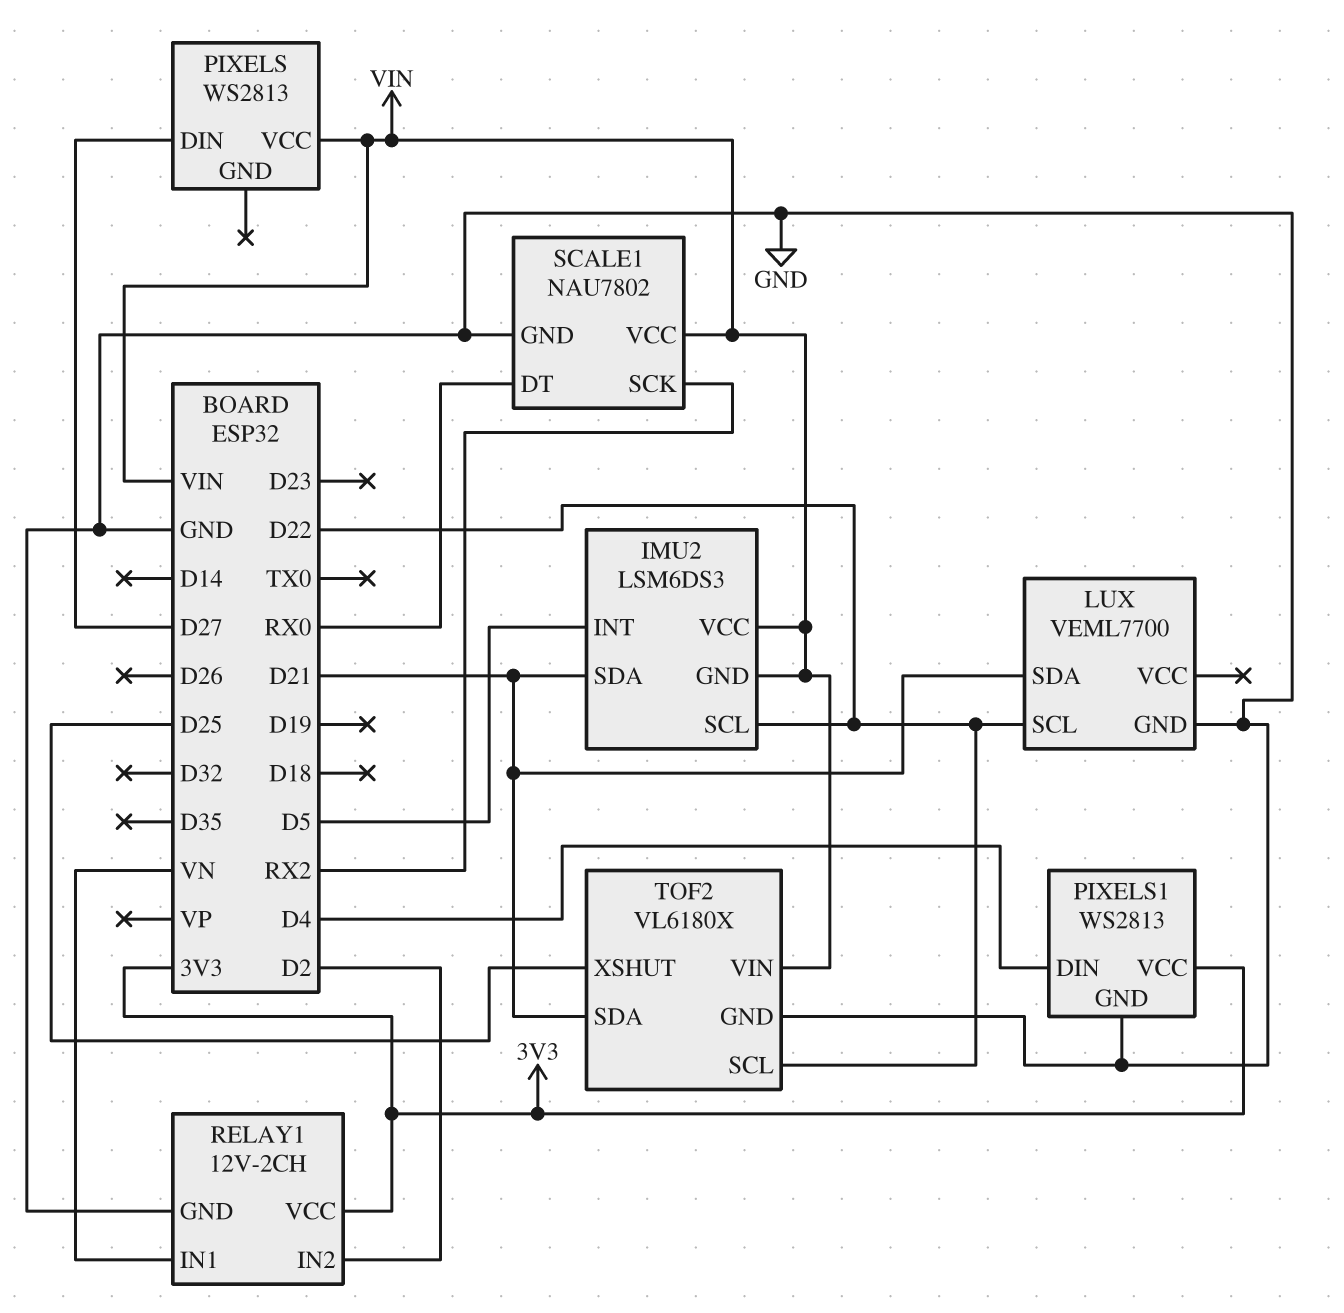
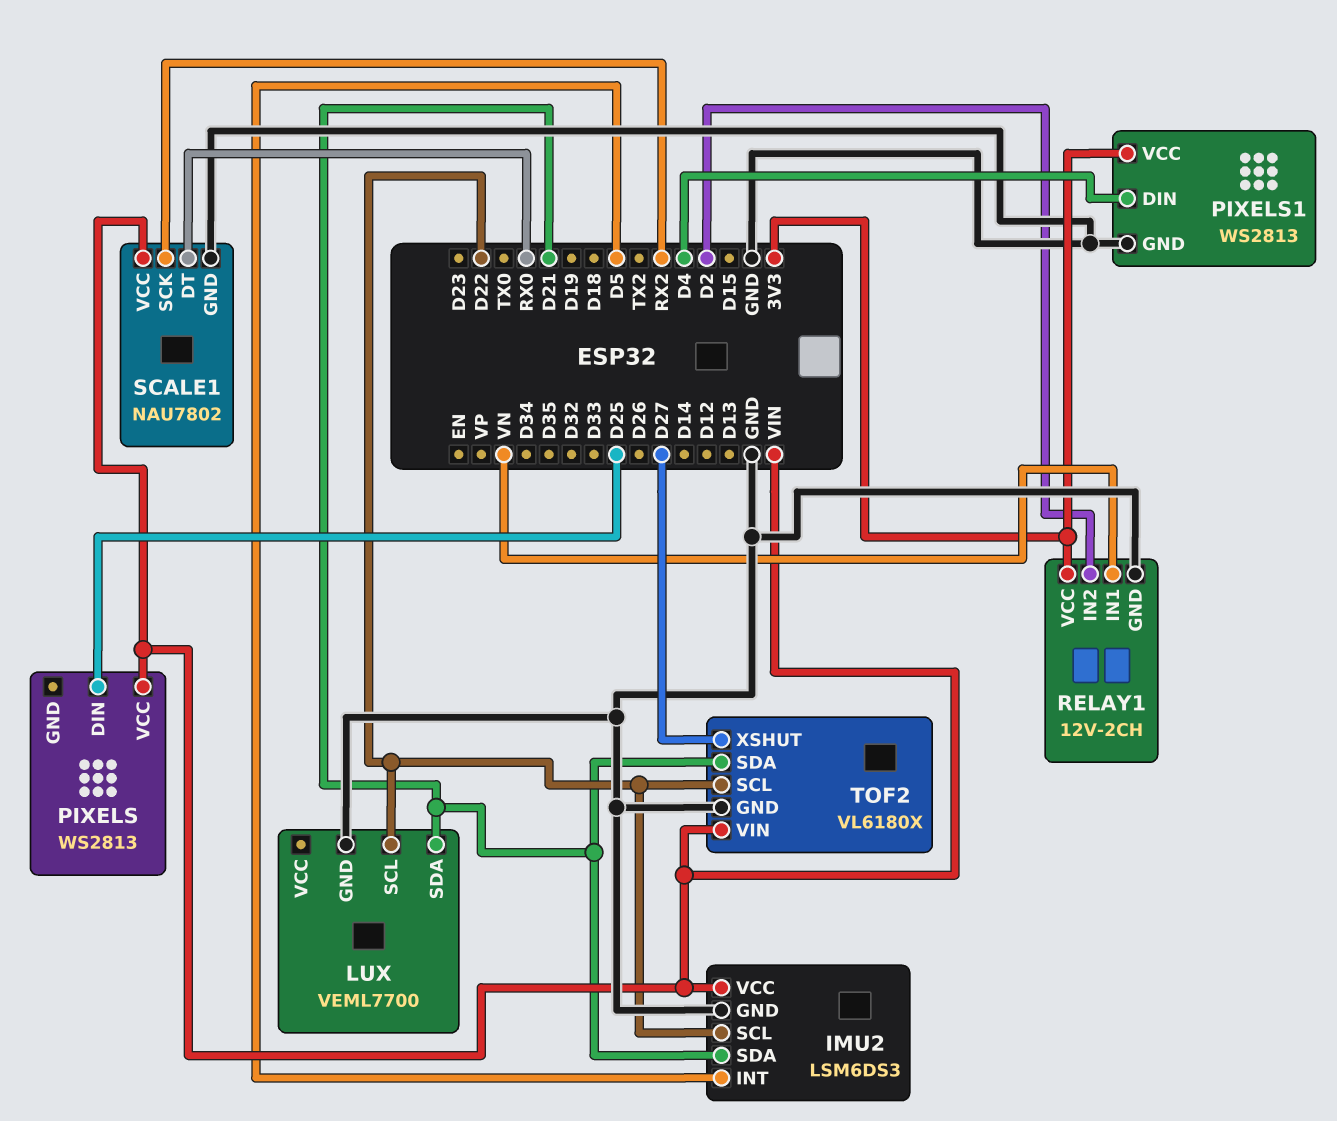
IMU2 pin GND: VIN -> GND
PIXELS pin DIN: D27 -> D25
TOF2 pin XSHUT: D25 -> D27

